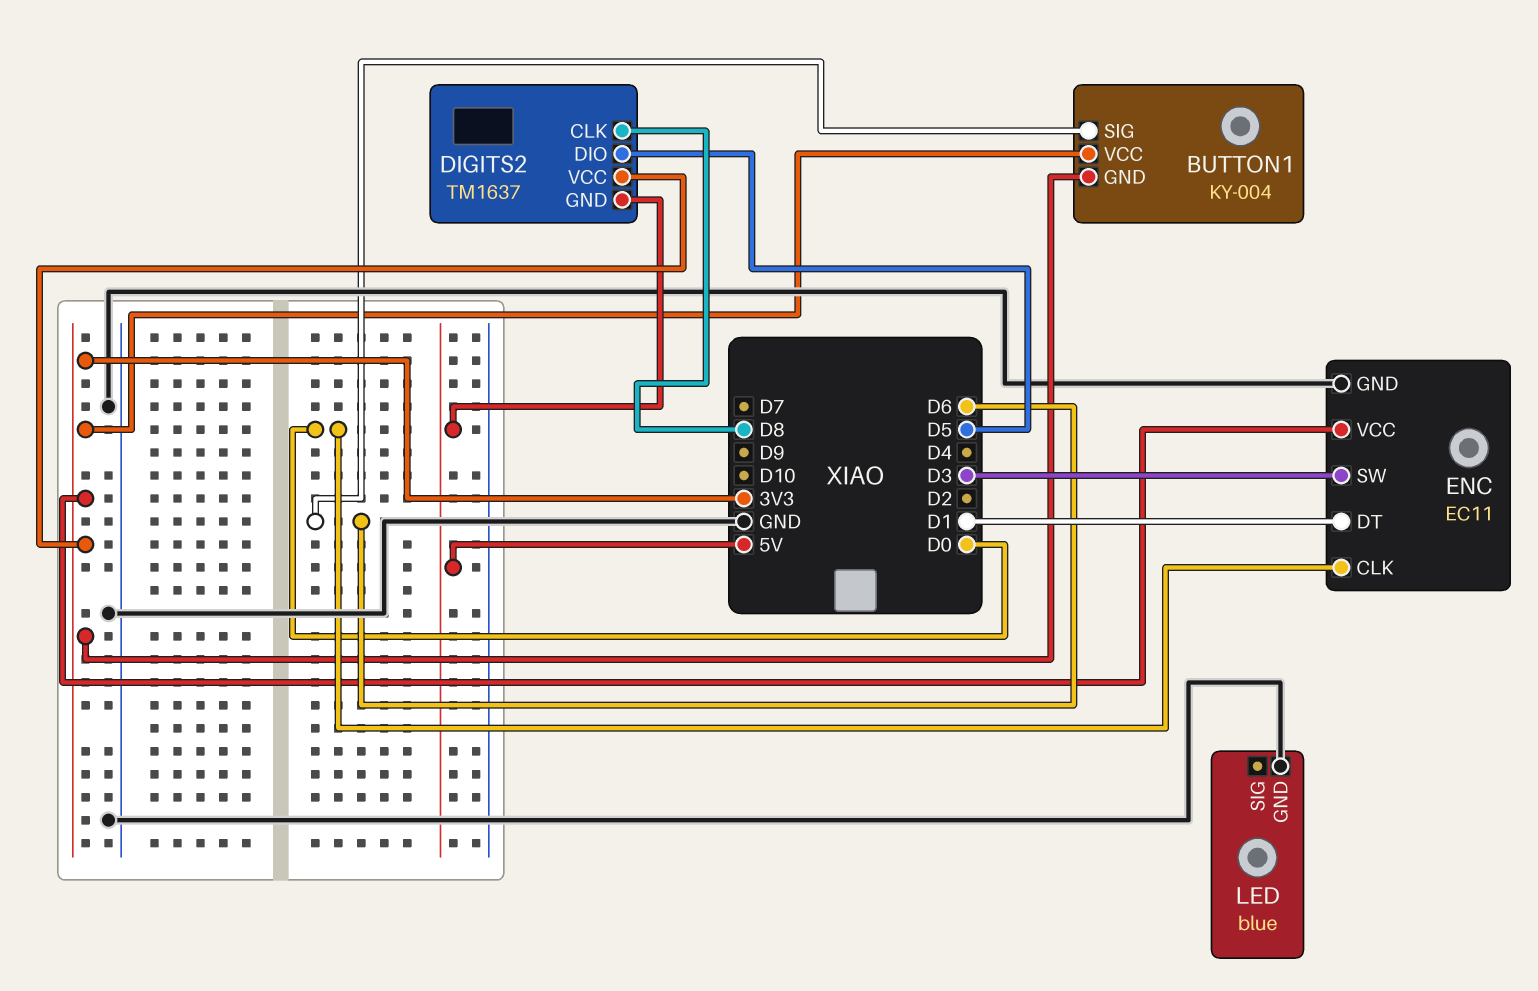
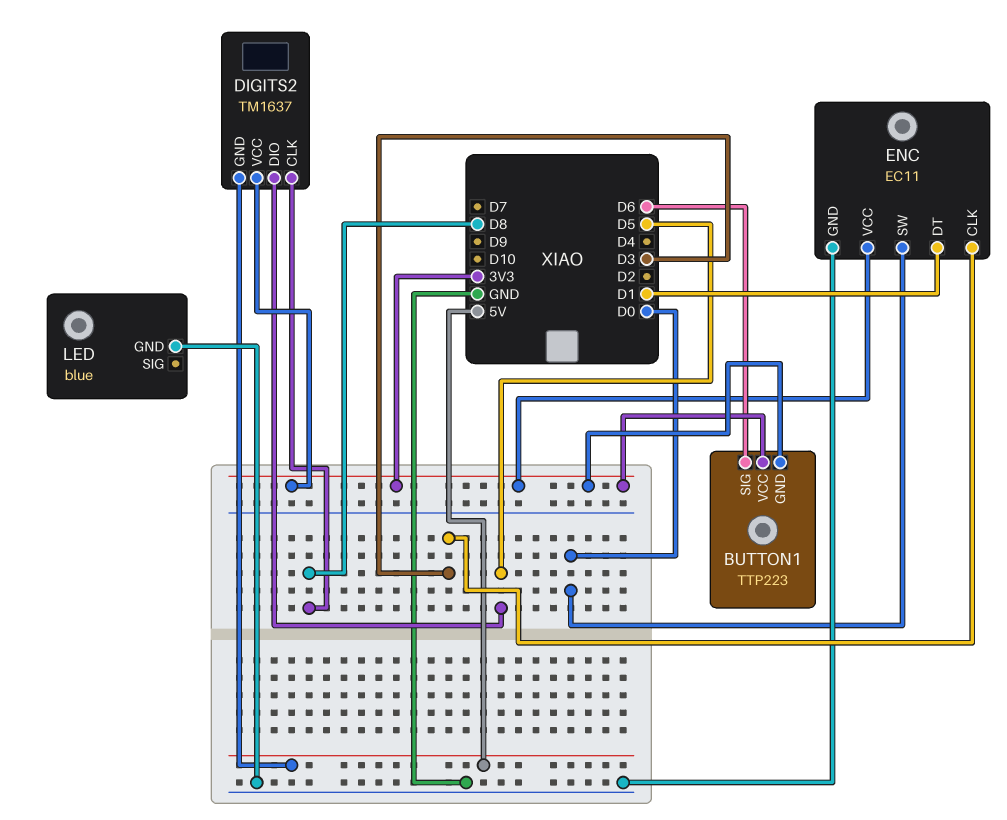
BUTTON1: KY-004 -> TTP223
ENC pin CLK: D0 -> D3
ENC pin SW: D3 -> D0

